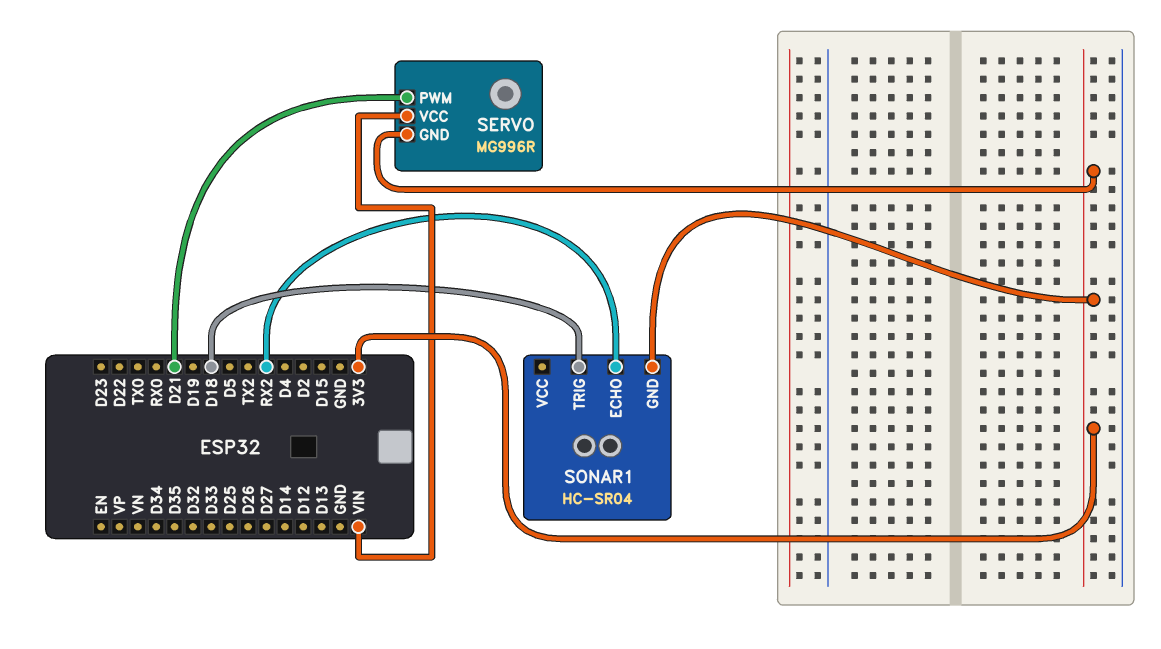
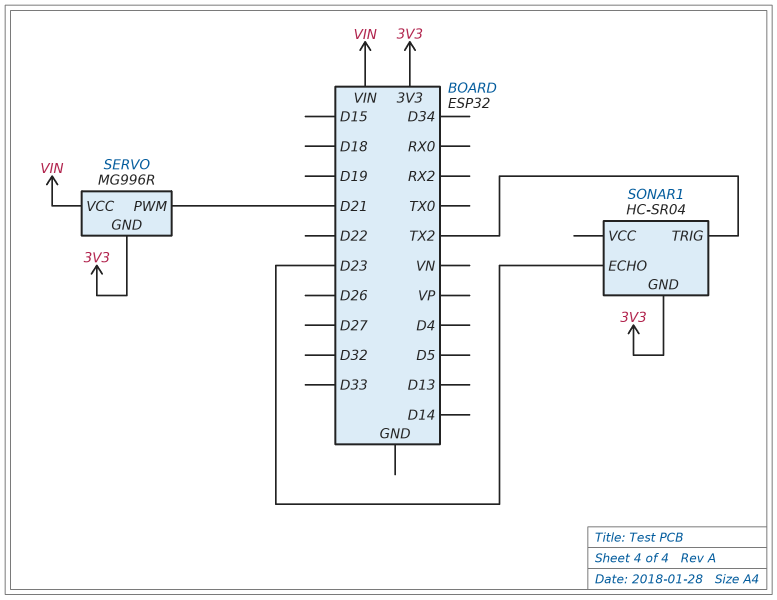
SONAR1 pin ECHO: RX2 -> D23
SONAR1 pin TRIG: D18 -> TX2

